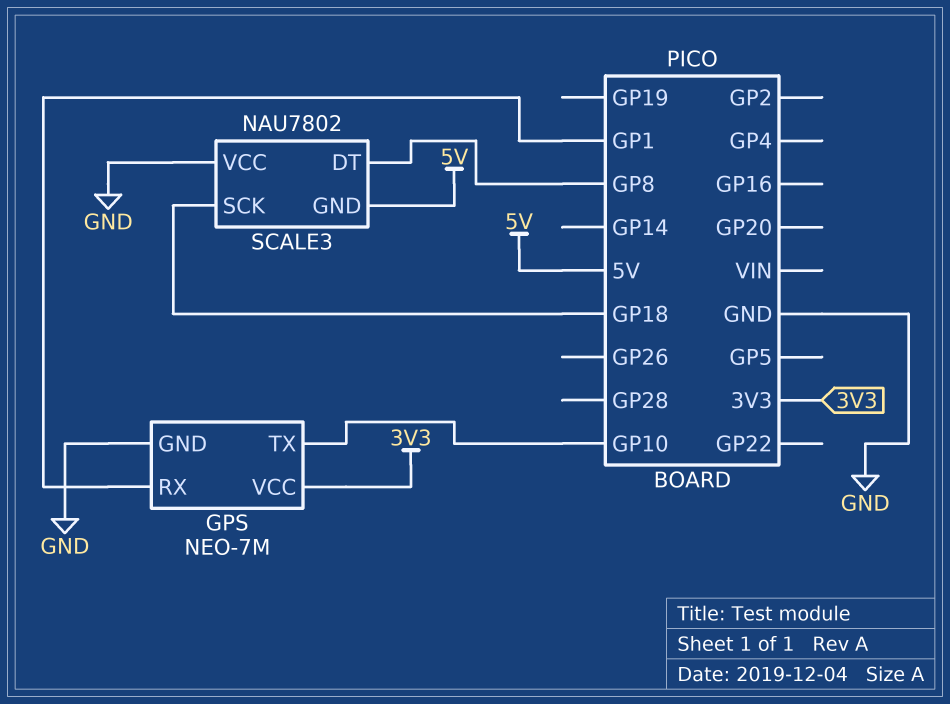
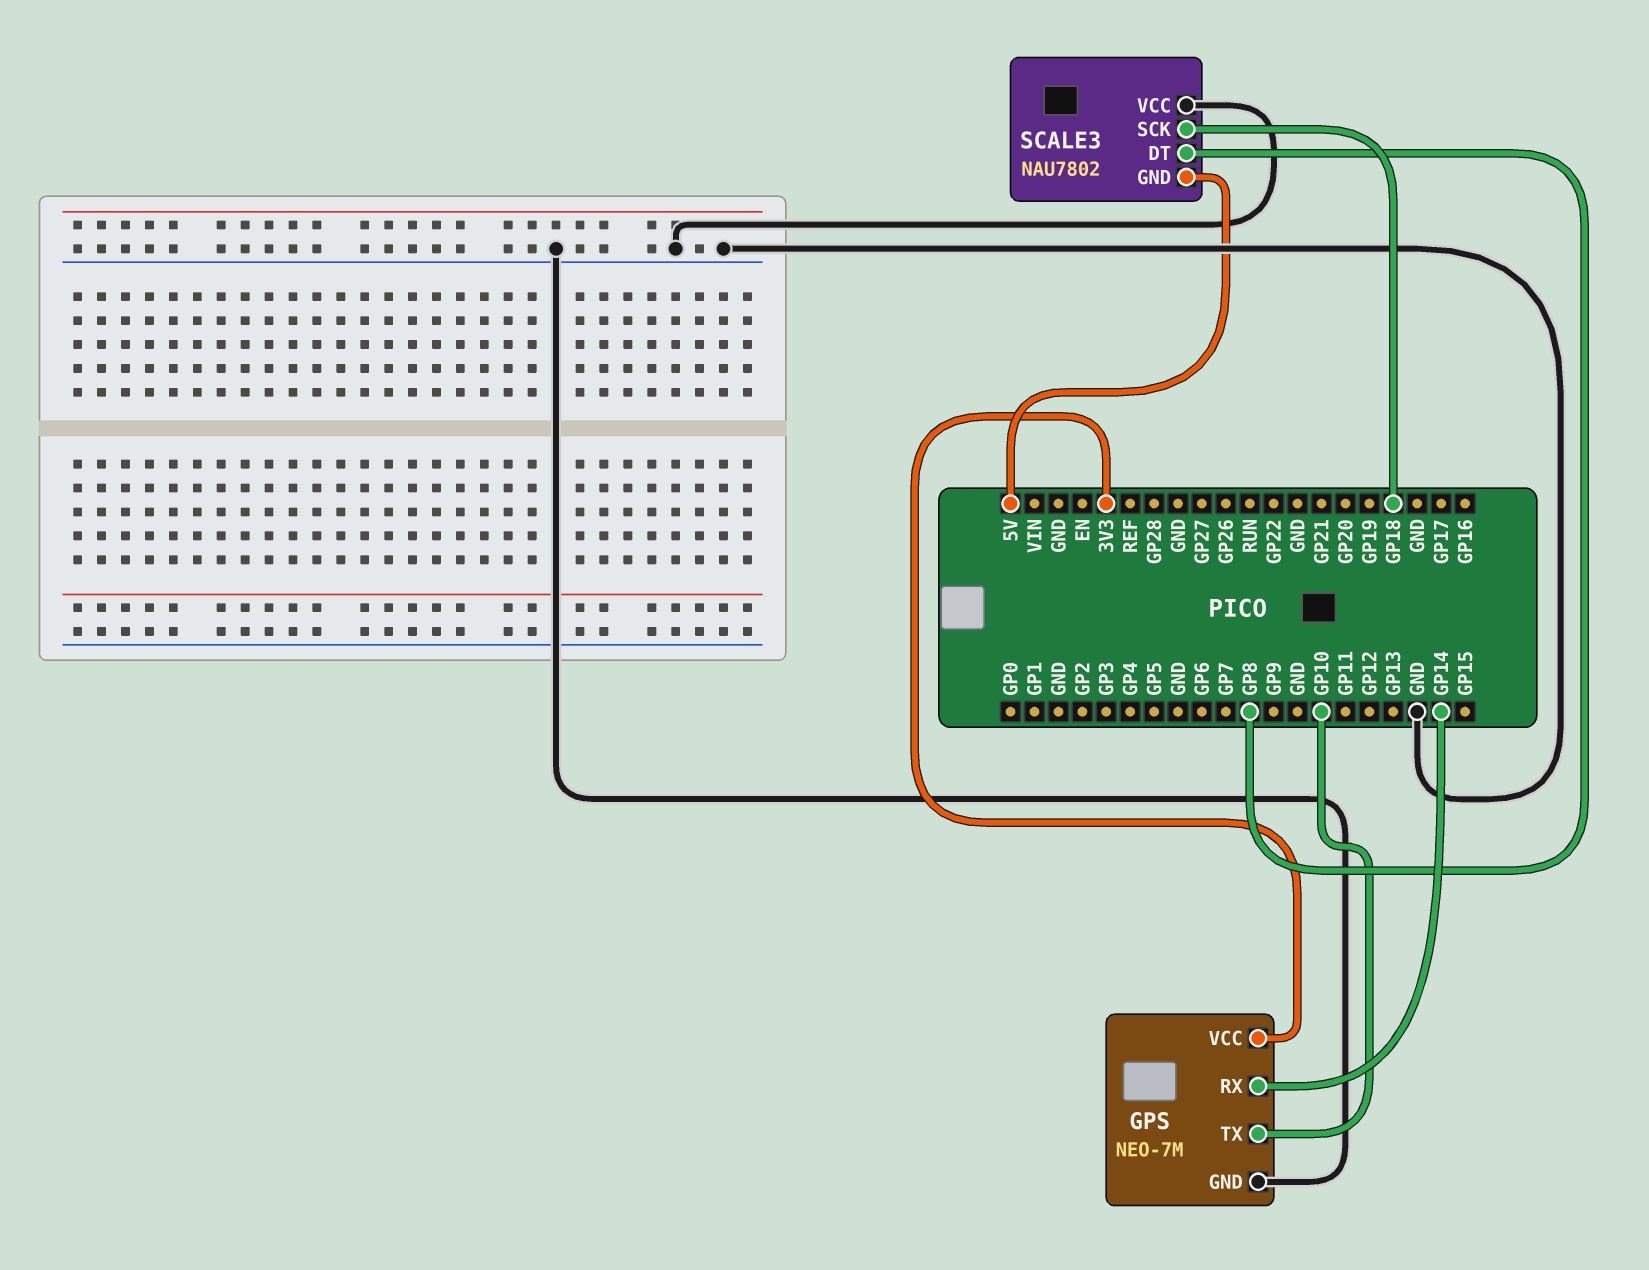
GPS pin RX: GP1 -> GP14

